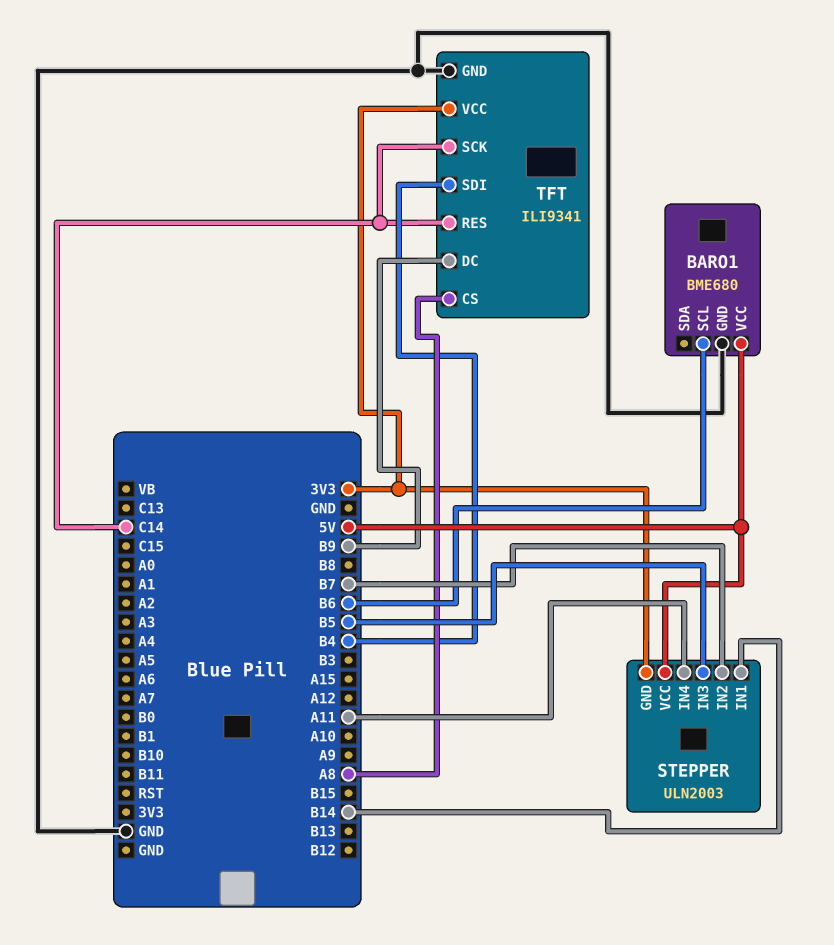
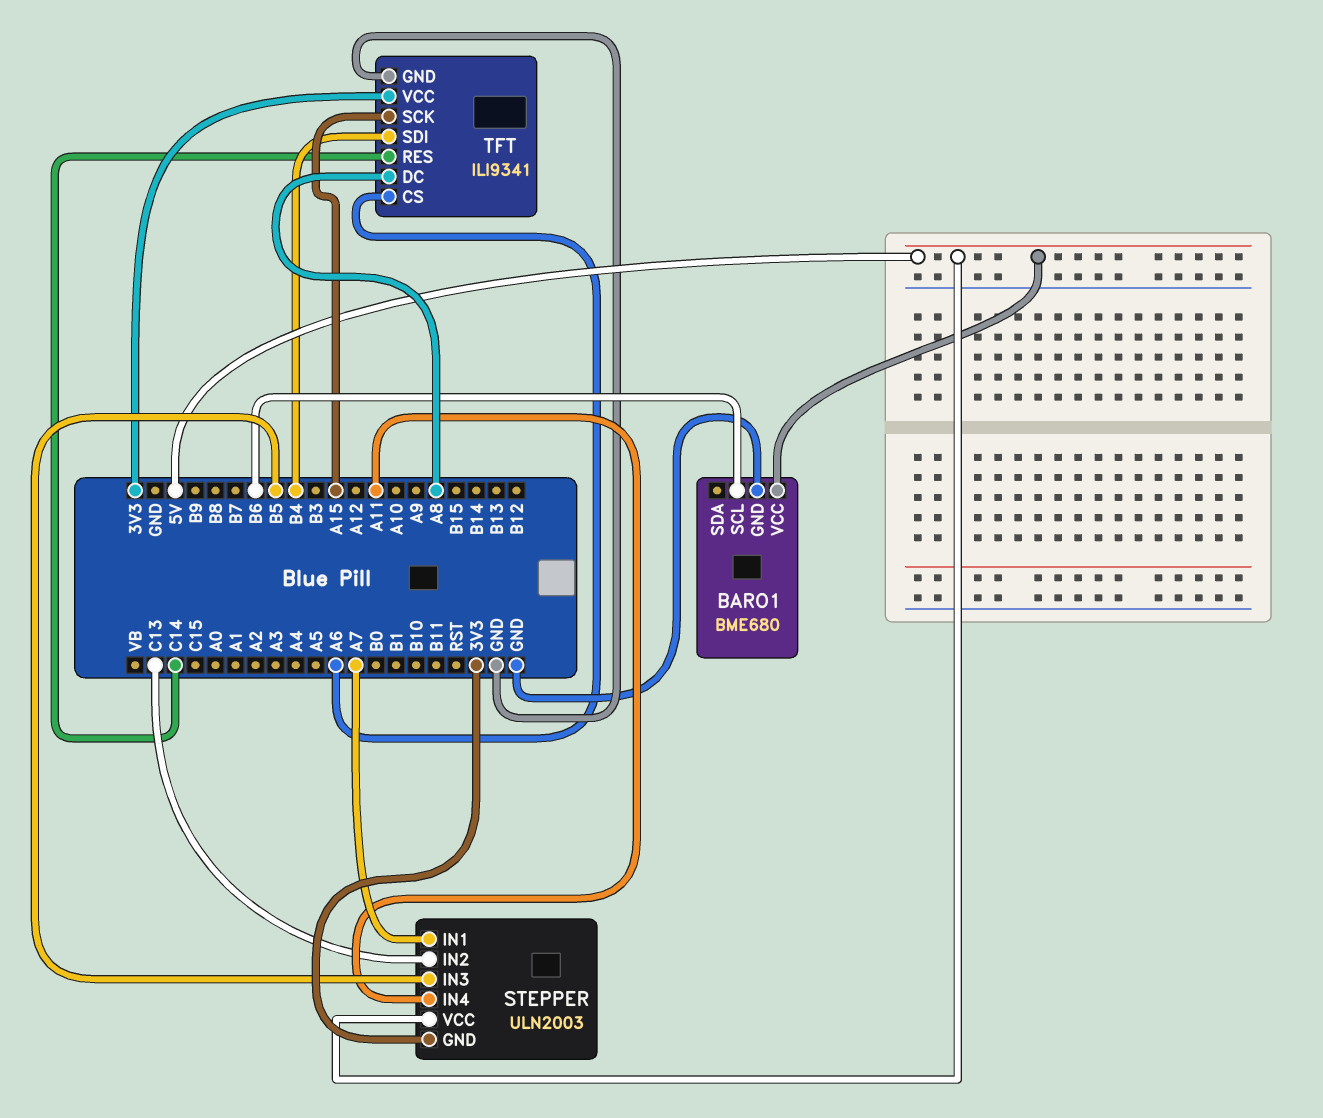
STEPPER pin IN1: B14 -> A7
STEPPER pin IN2: B7 -> C13
TFT pin CS: A8 -> A6
TFT pin DC: B9 -> A8
TFT pin SCK: C14 -> A15

